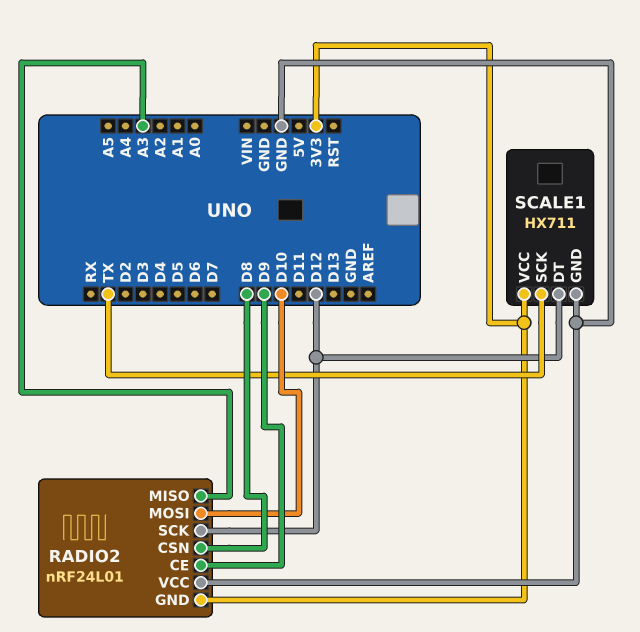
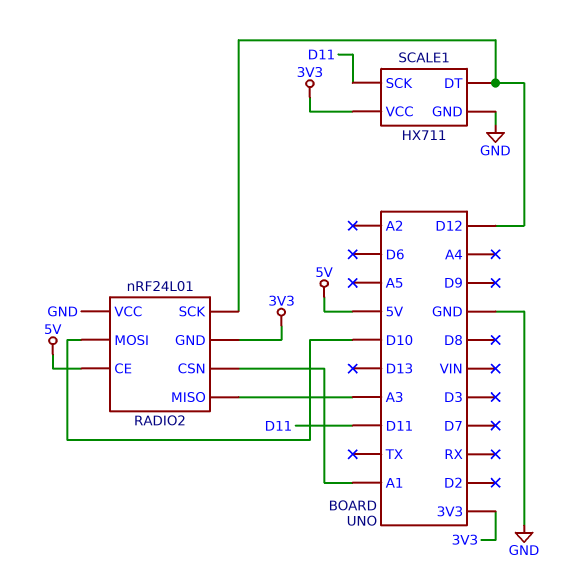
RADIO2 pin CE: D9 -> 5V
RADIO2 pin CSN: D8 -> A1
SCALE1 pin SCK: TX -> D11

